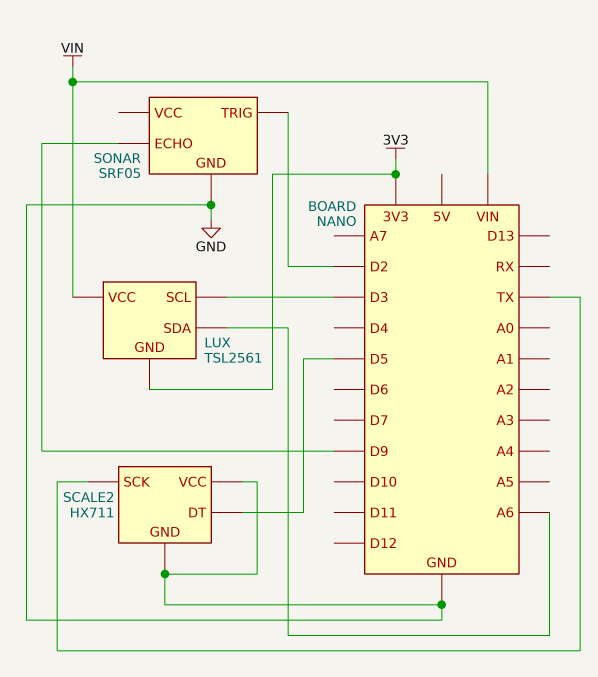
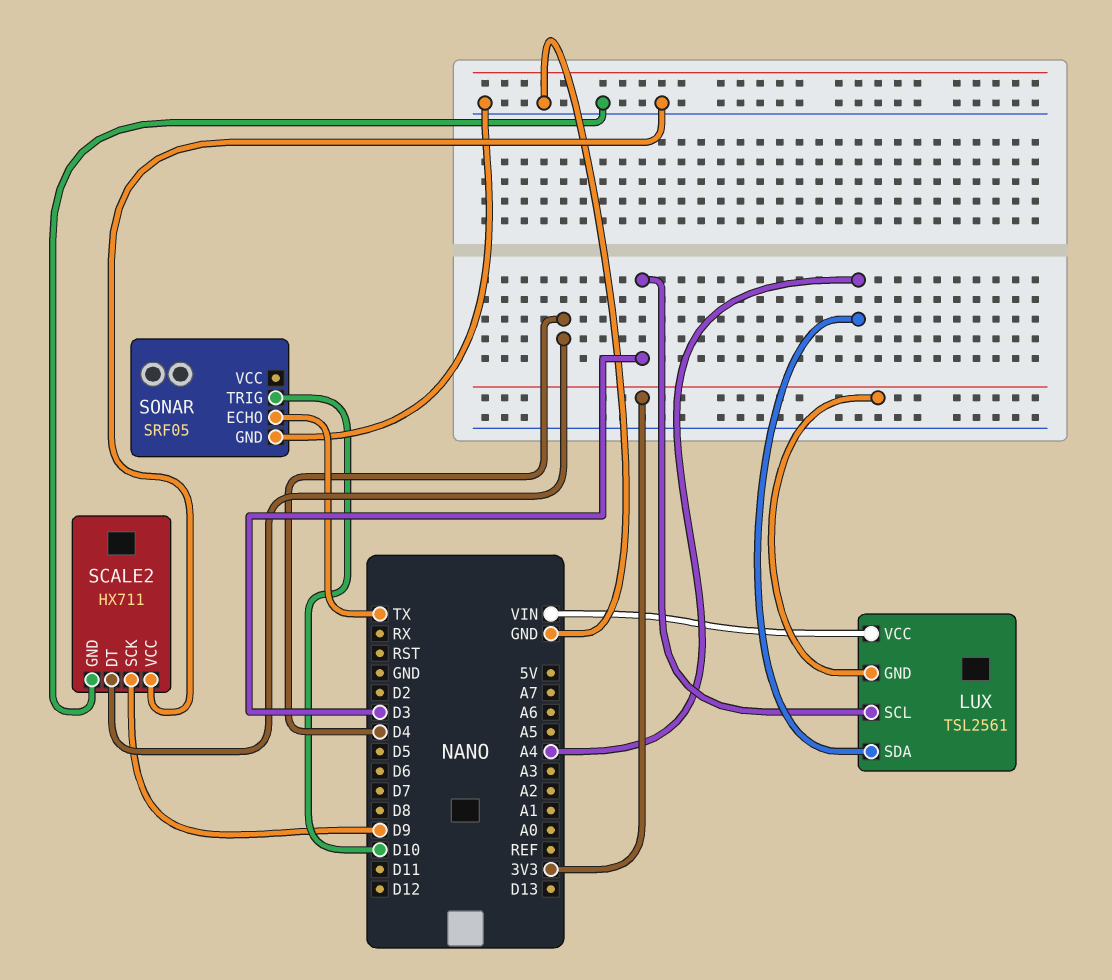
LUX pin SDA: A6 -> A4
SCALE2 pin DT: D5 -> D4
SCALE2 pin SCK: TX -> D9
SONAR pin ECHO: D9 -> TX
SONAR pin TRIG: D2 -> D10

